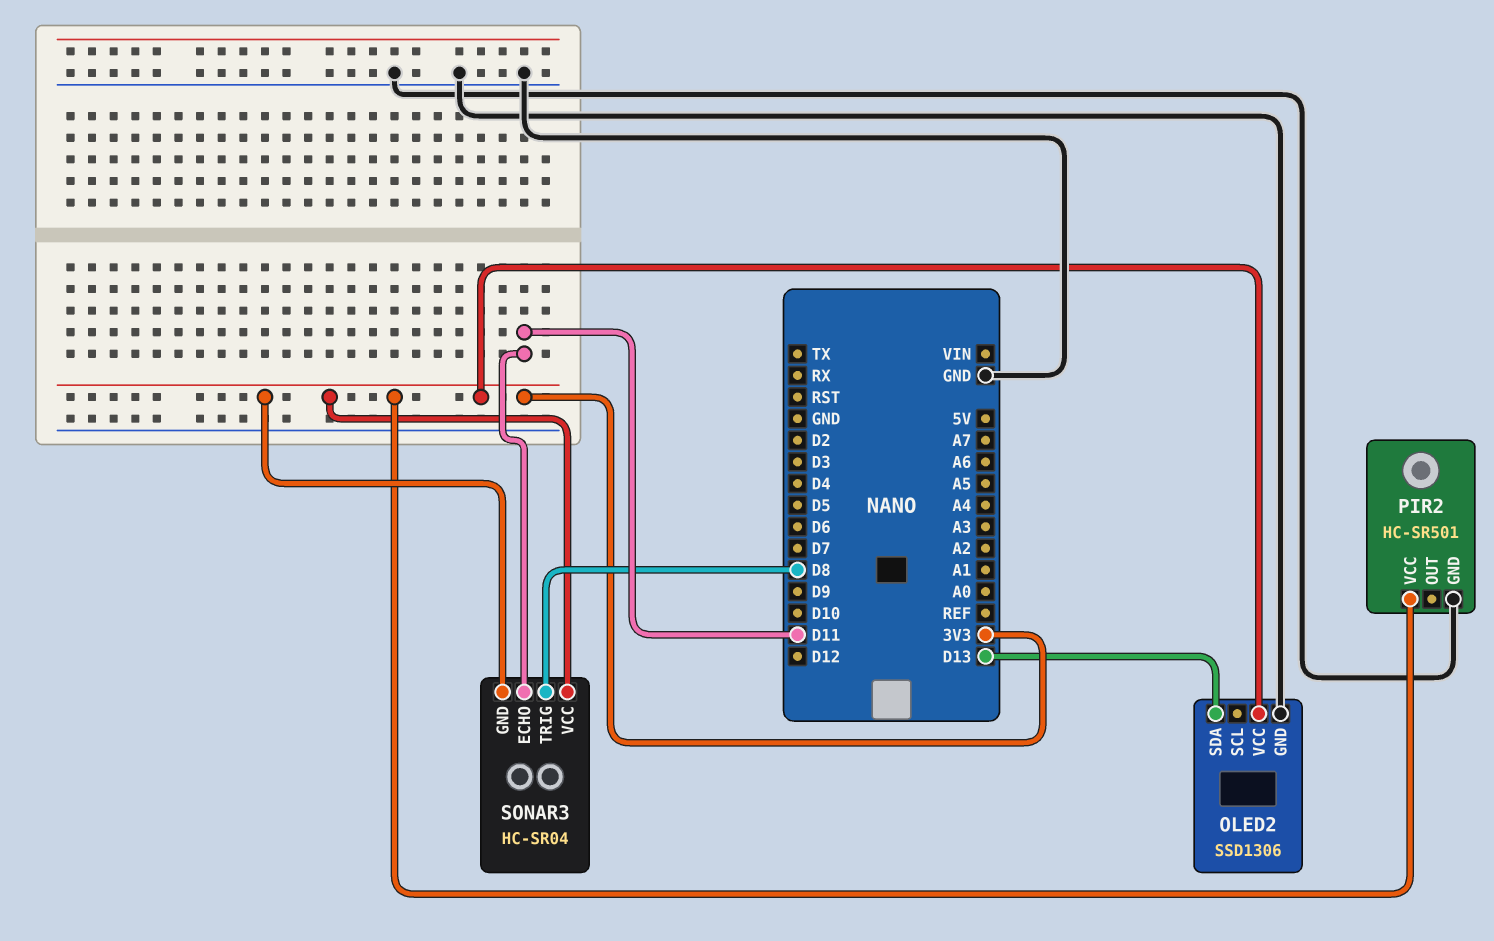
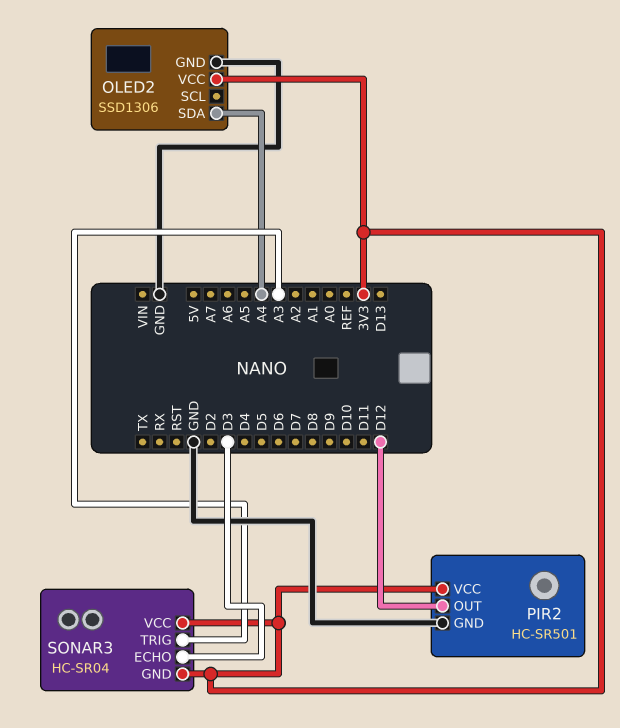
OLED2 pin SDA: D13 -> A4
PIR2 pin OUT: none -> D12
SONAR3 pin ECHO: D11 -> D3
SONAR3 pin TRIG: D8 -> A3

